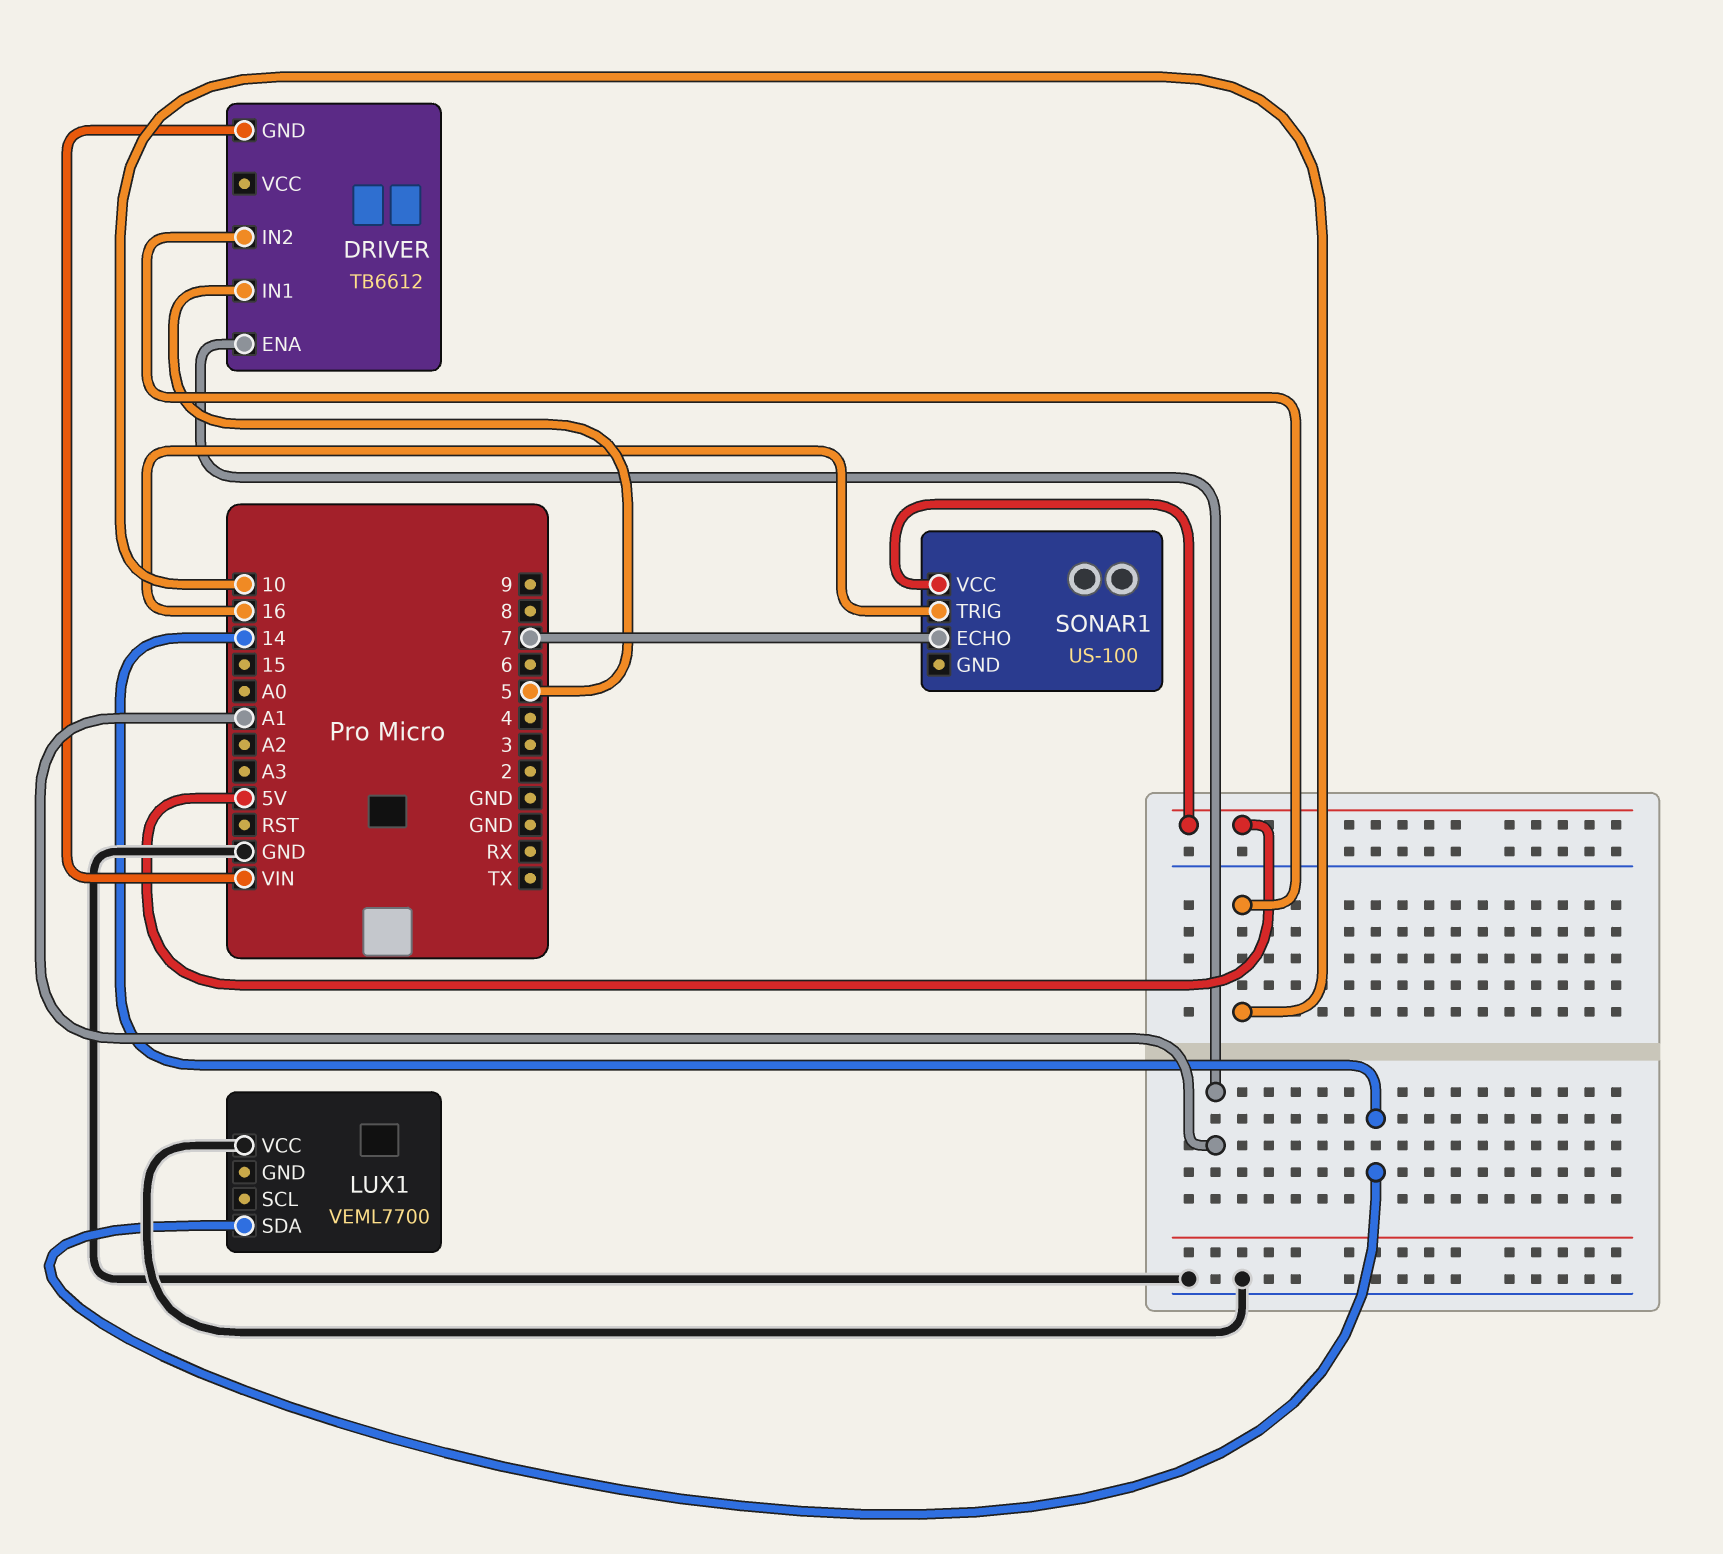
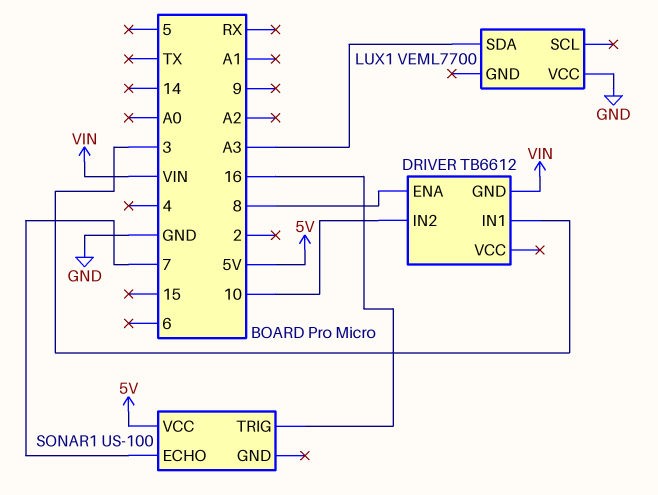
DRIVER pin ENA: A1 -> 8
DRIVER pin IN1: 5 -> 3
LUX1 pin SDA: 14 -> A3

